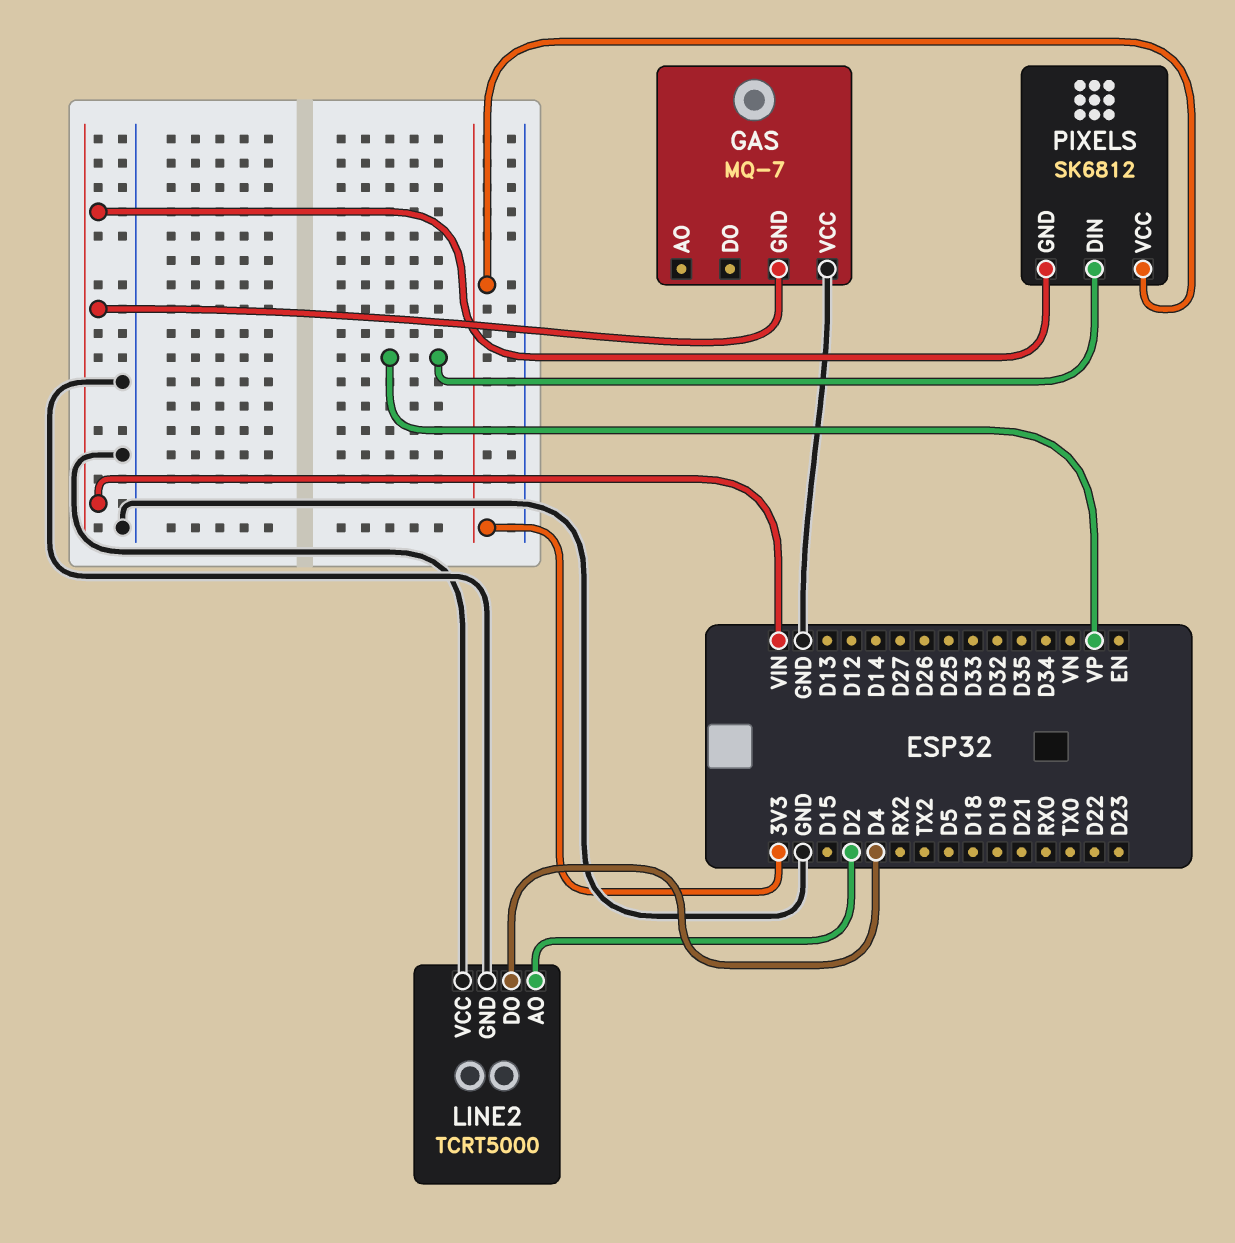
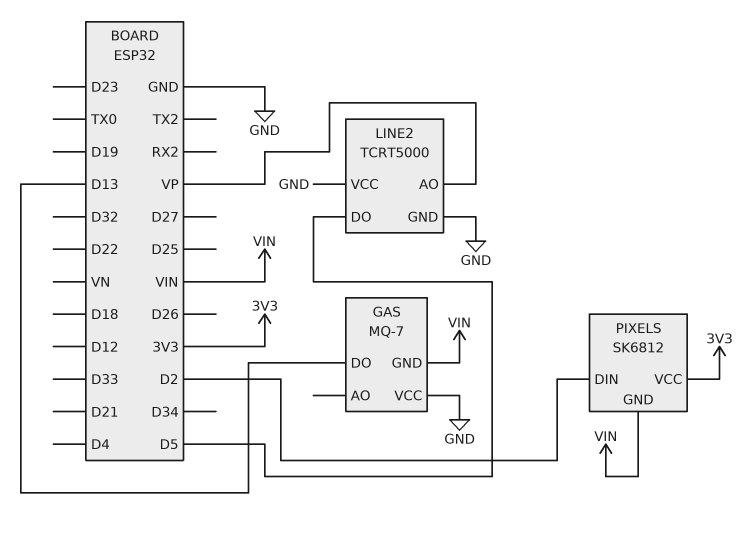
GAS pin DO: none -> D13
LINE2 pin AO: D2 -> VP
LINE2 pin DO: D4 -> D5
PIXELS pin DIN: VP -> D2

